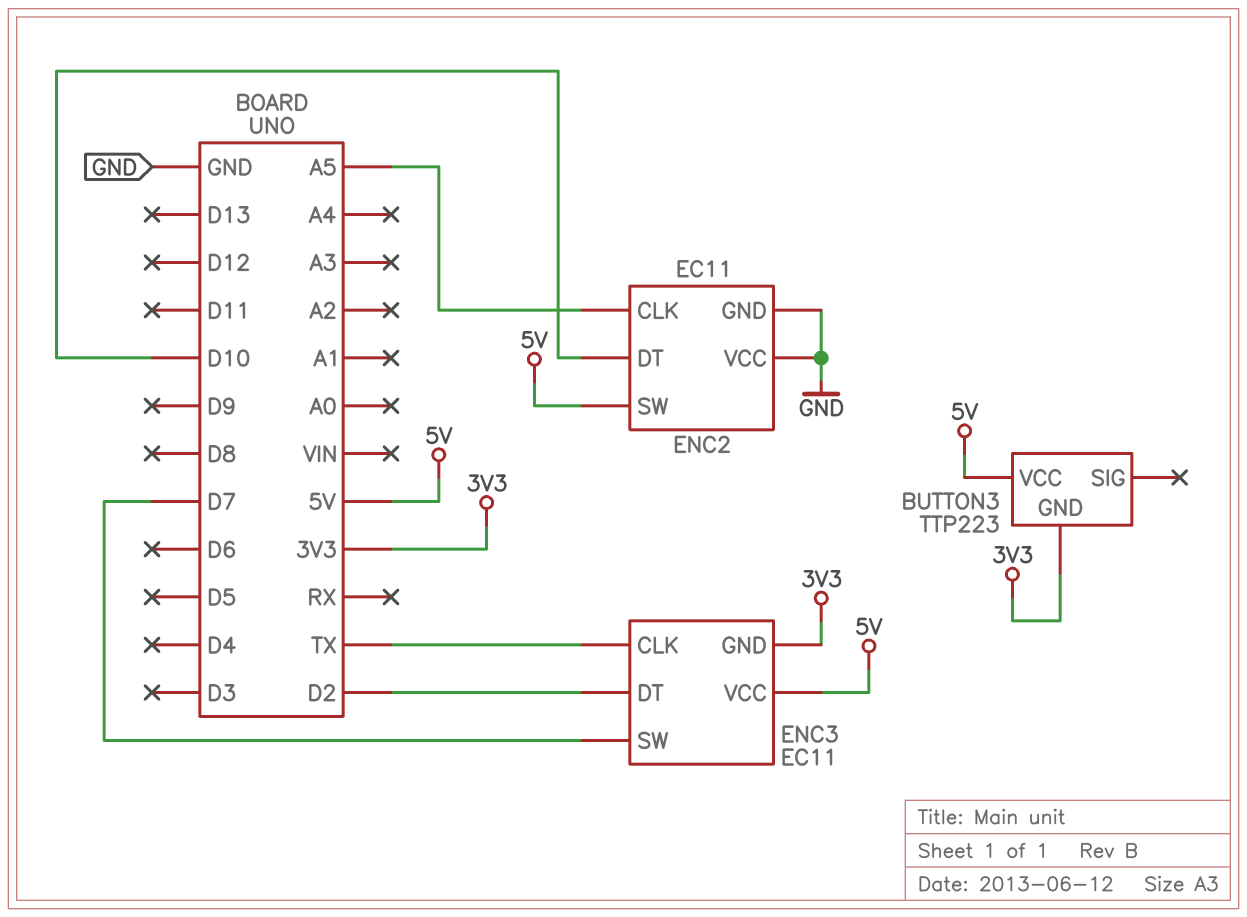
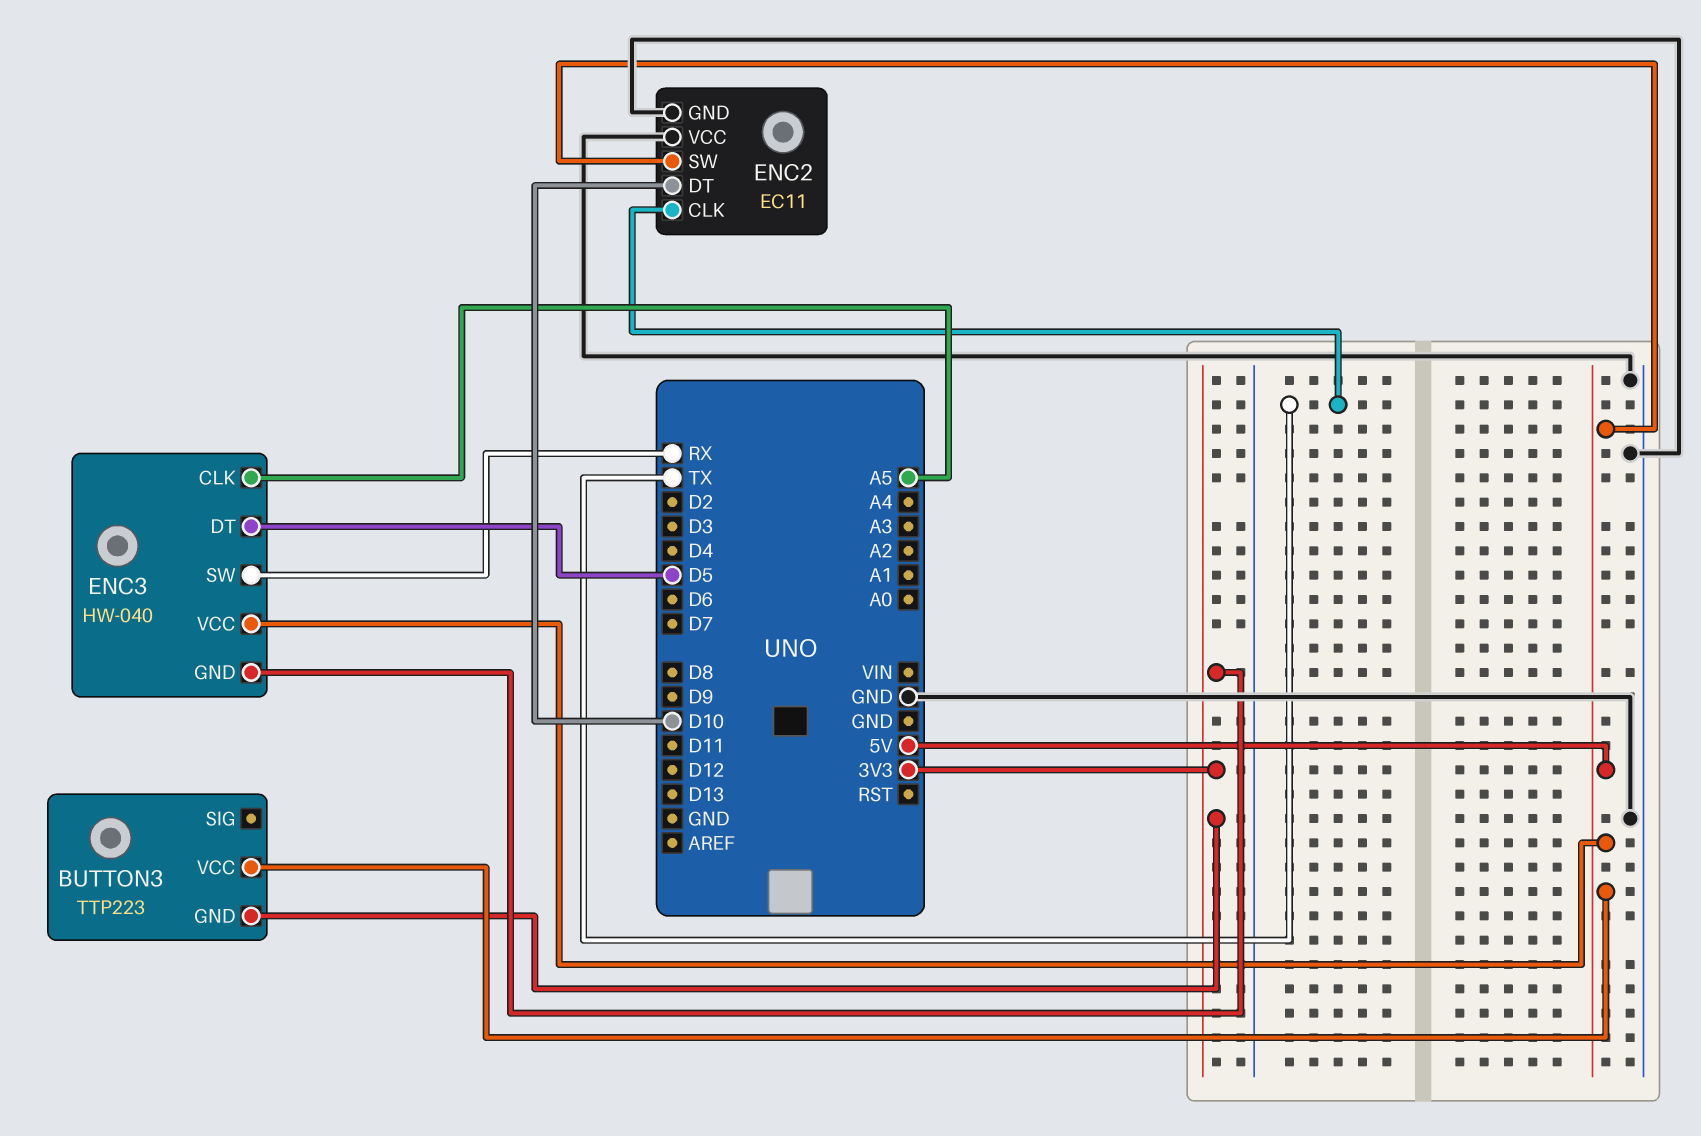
ENC2 pin CLK: A5 -> TX
ENC3: EC11 -> HW-040
ENC3 pin CLK: TX -> A5
ENC3 pin DT: D2 -> D5
ENC3 pin SW: D7 -> RX

